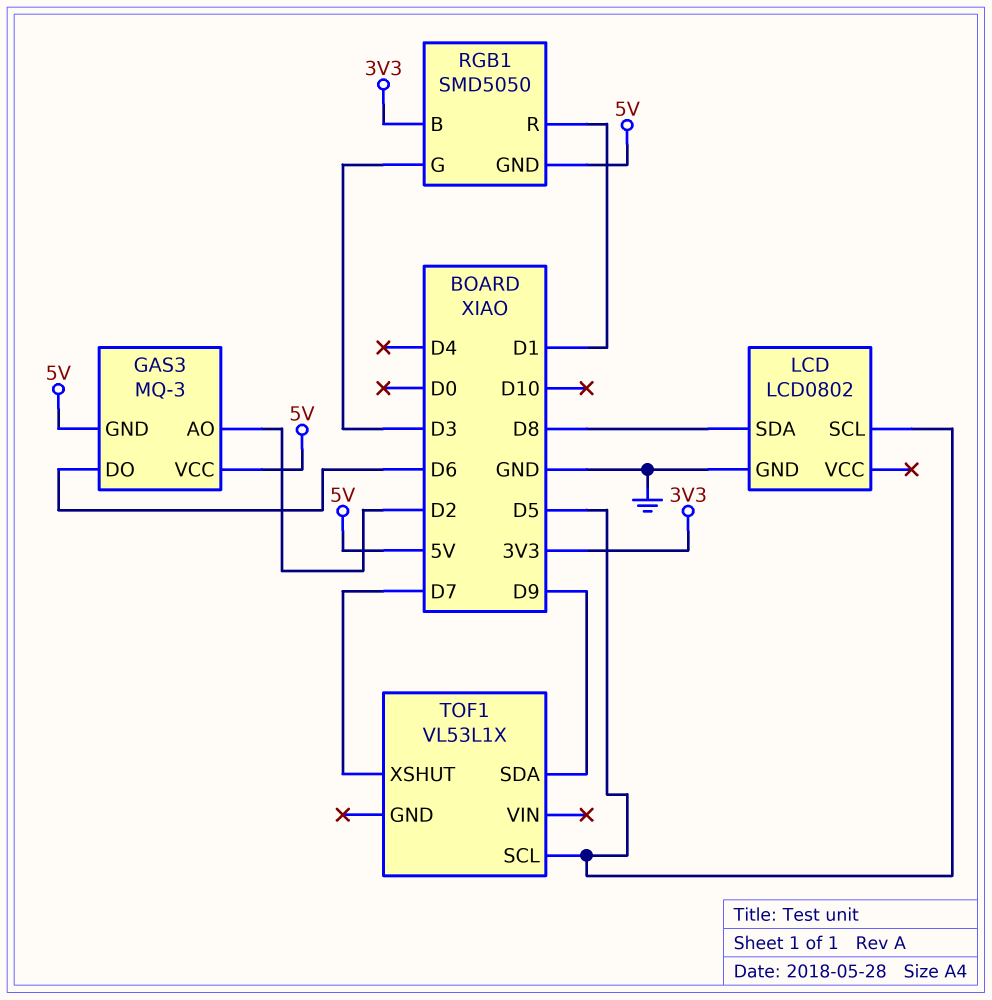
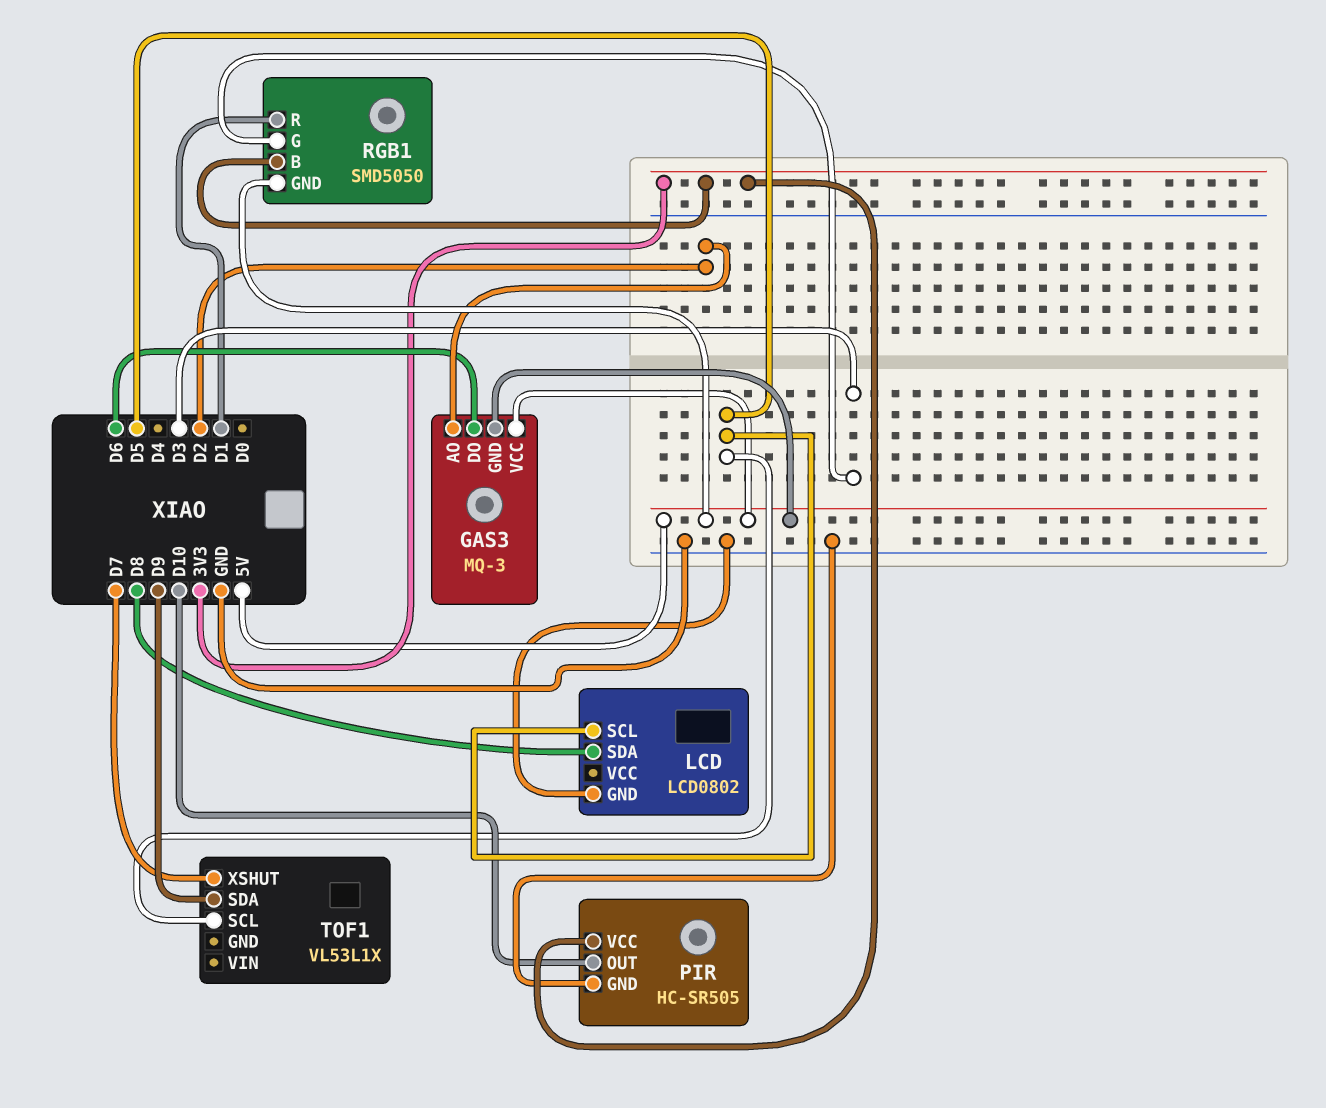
PIR: none -> HC-SR505
PIR pin GND: none -> GND
PIR pin OUT: none -> D10
PIR pin VCC: none -> 3V3

